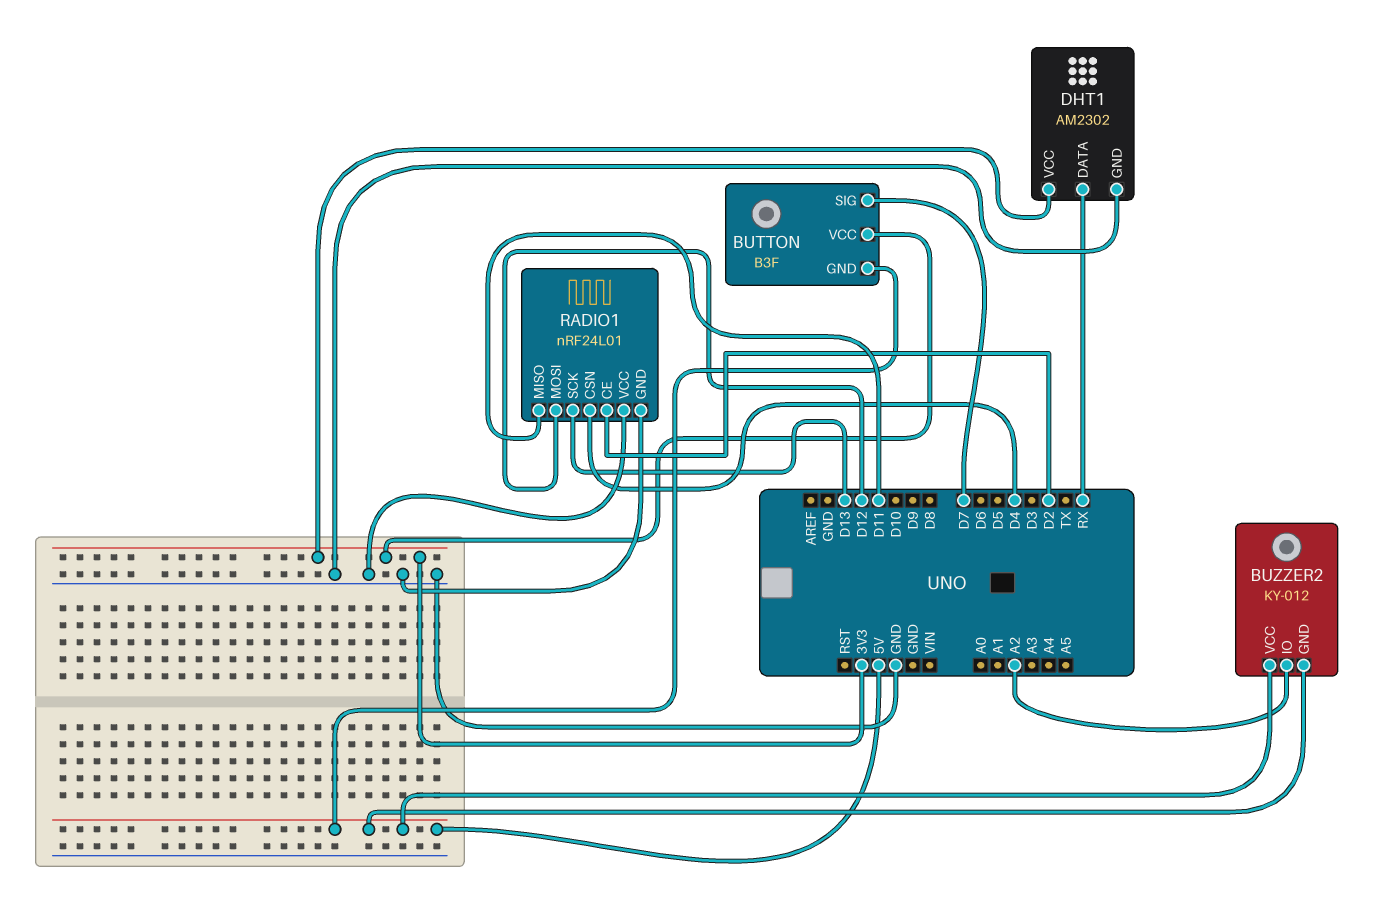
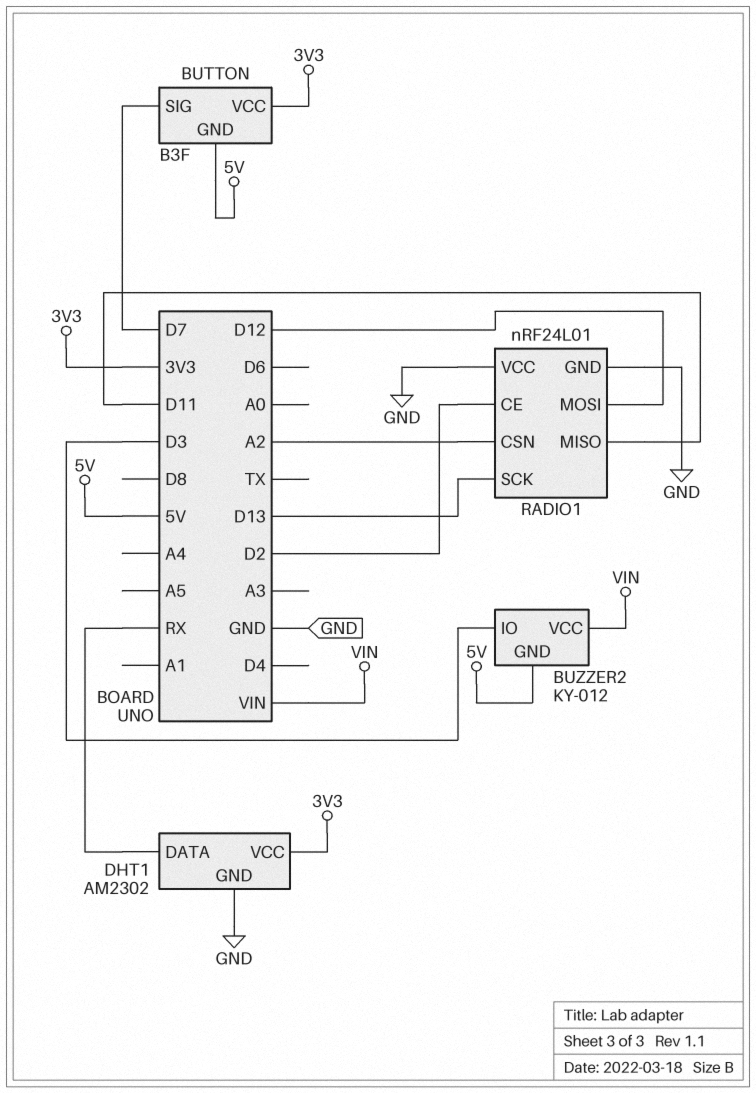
BUZZER2 pin IO: A2 -> D3
BUZZER2 pin VCC: 5V -> VIN
RADIO1 pin CSN: D4 -> A2

